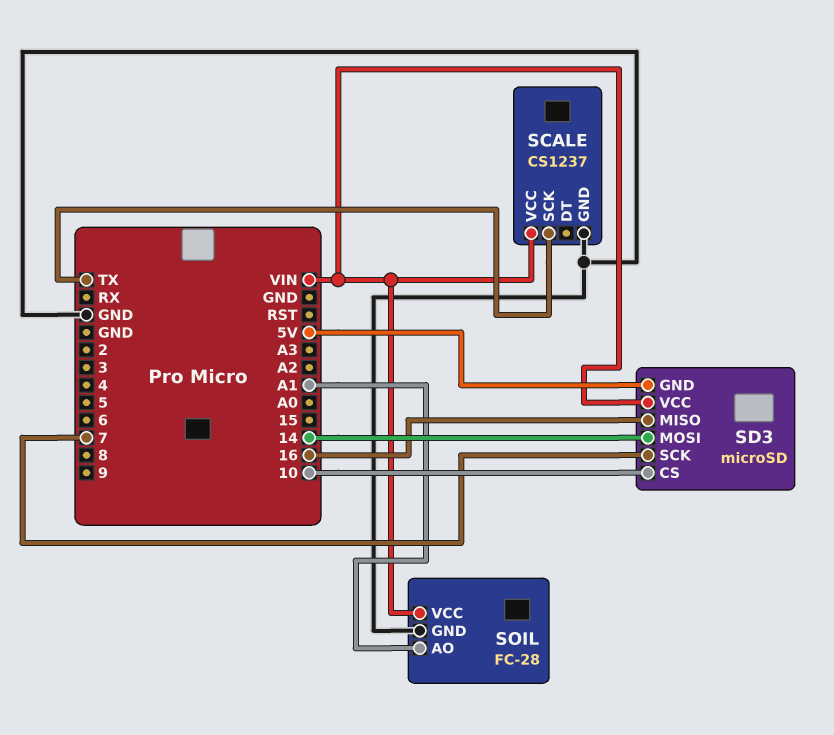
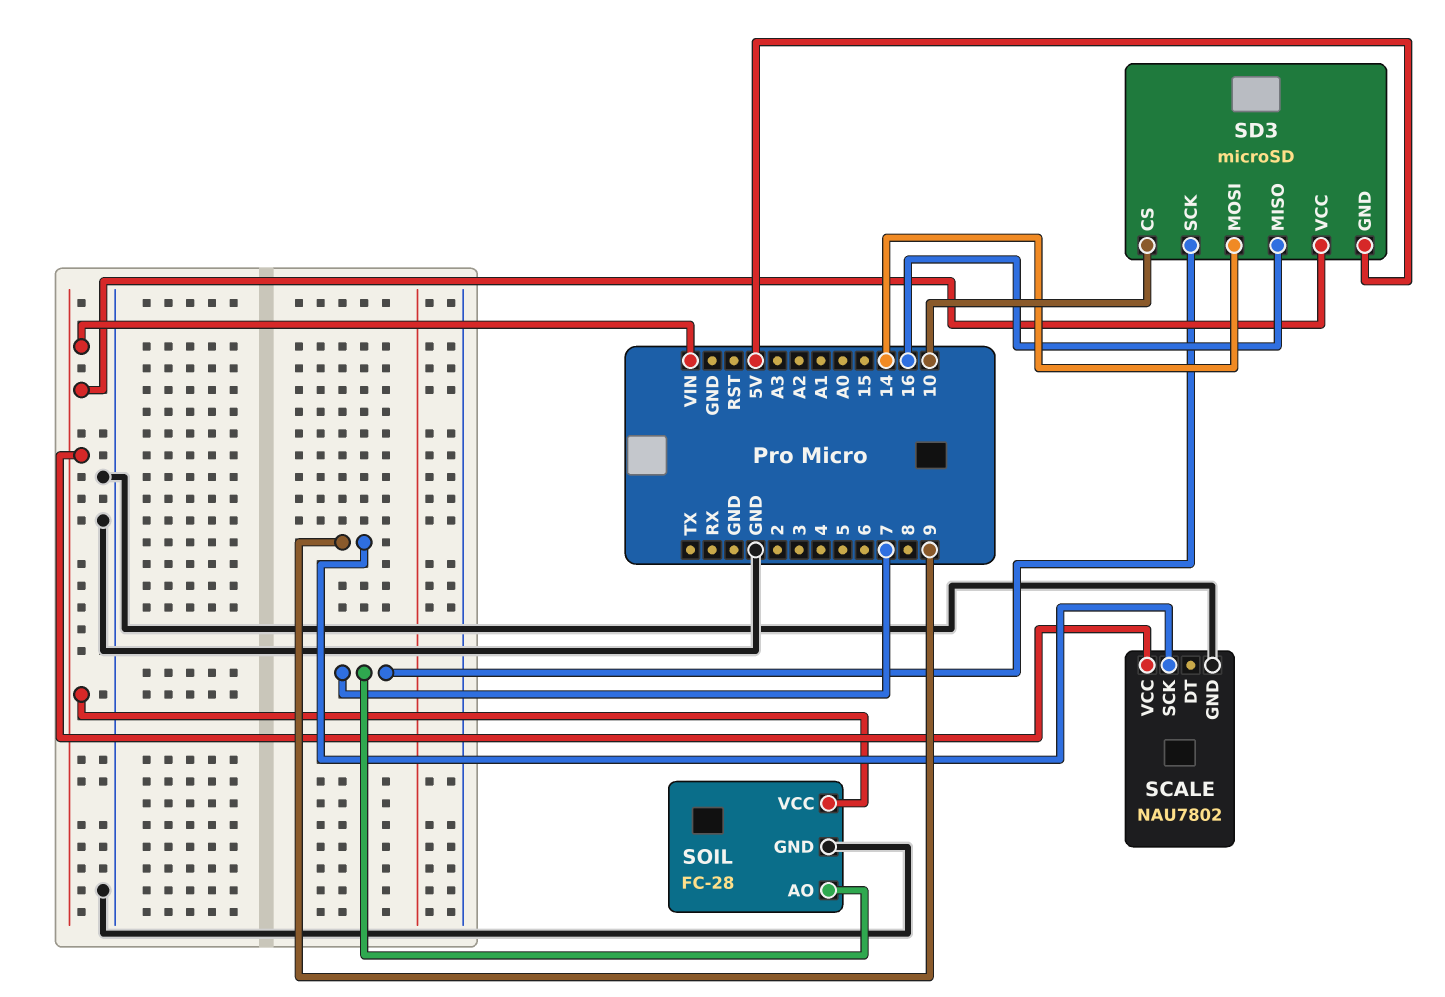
SCALE: CS1237 -> NAU7802
SCALE pin SCK: TX -> 9
SOIL pin AO: A1 -> 7

